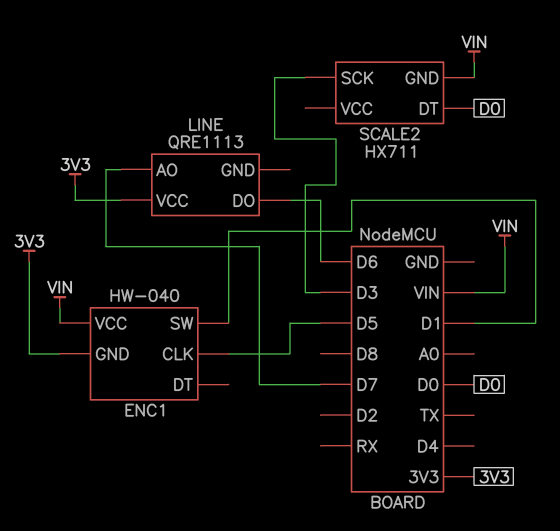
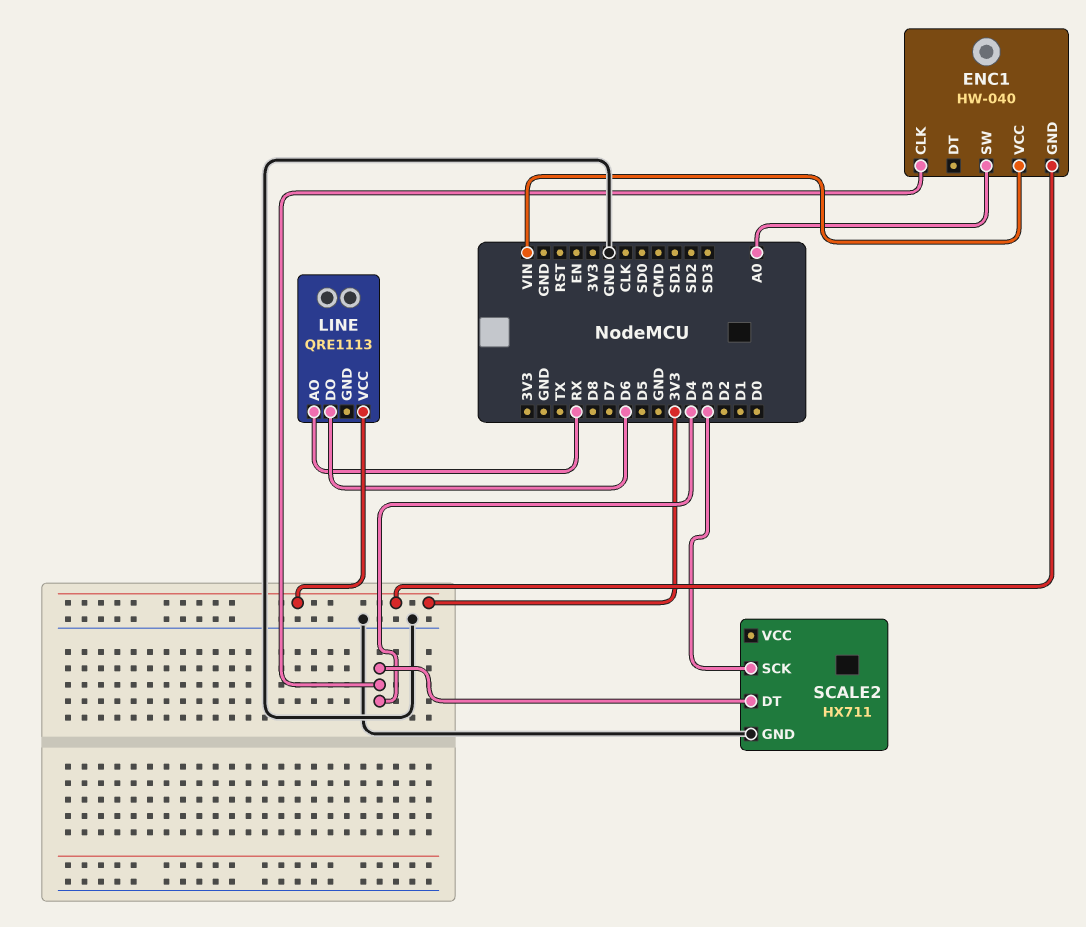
ENC1 pin CLK: D5 -> D4
ENC1 pin SW: D1 -> A0
LINE pin AO: D7 -> RX
SCALE2 pin DT: D0 -> D4
SCALE2 pin GND: VIN -> GND

